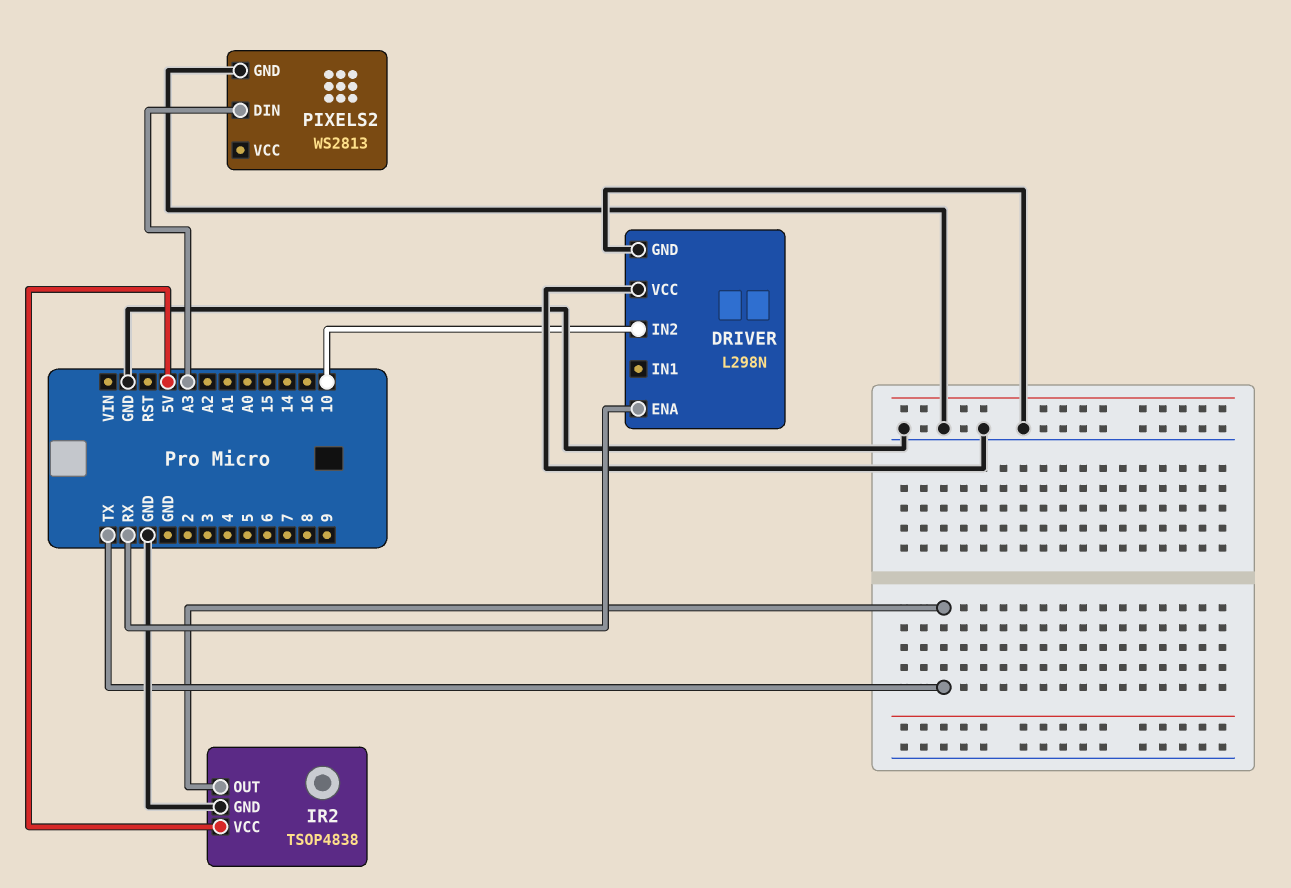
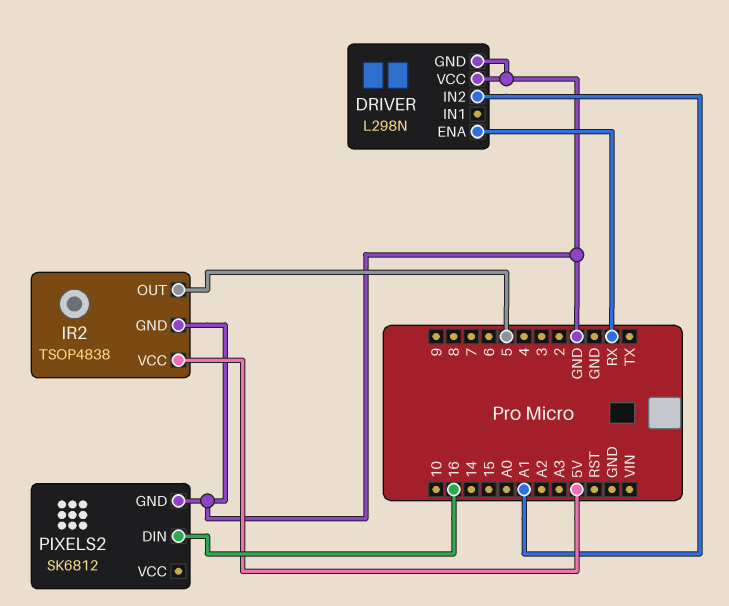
DRIVER pin IN2: 10 -> A1
IR2 pin OUT: TX -> 5
PIXELS2: WS2813 -> SK6812
PIXELS2 pin DIN: A3 -> 16

